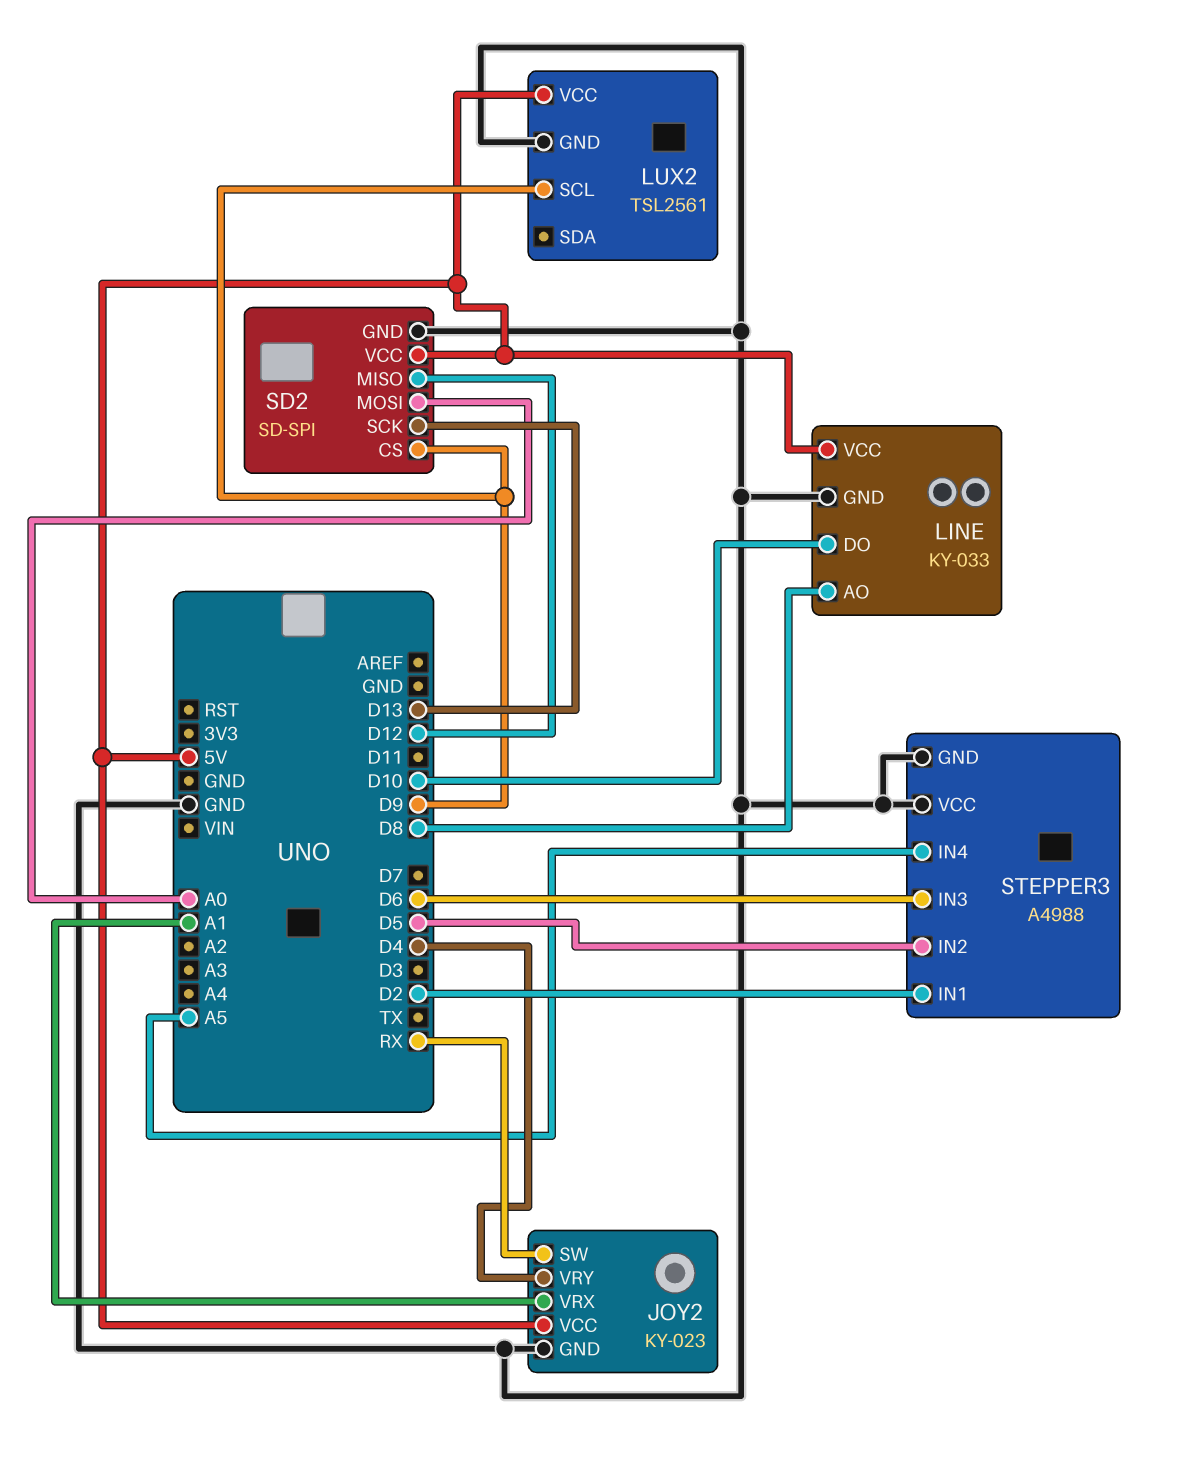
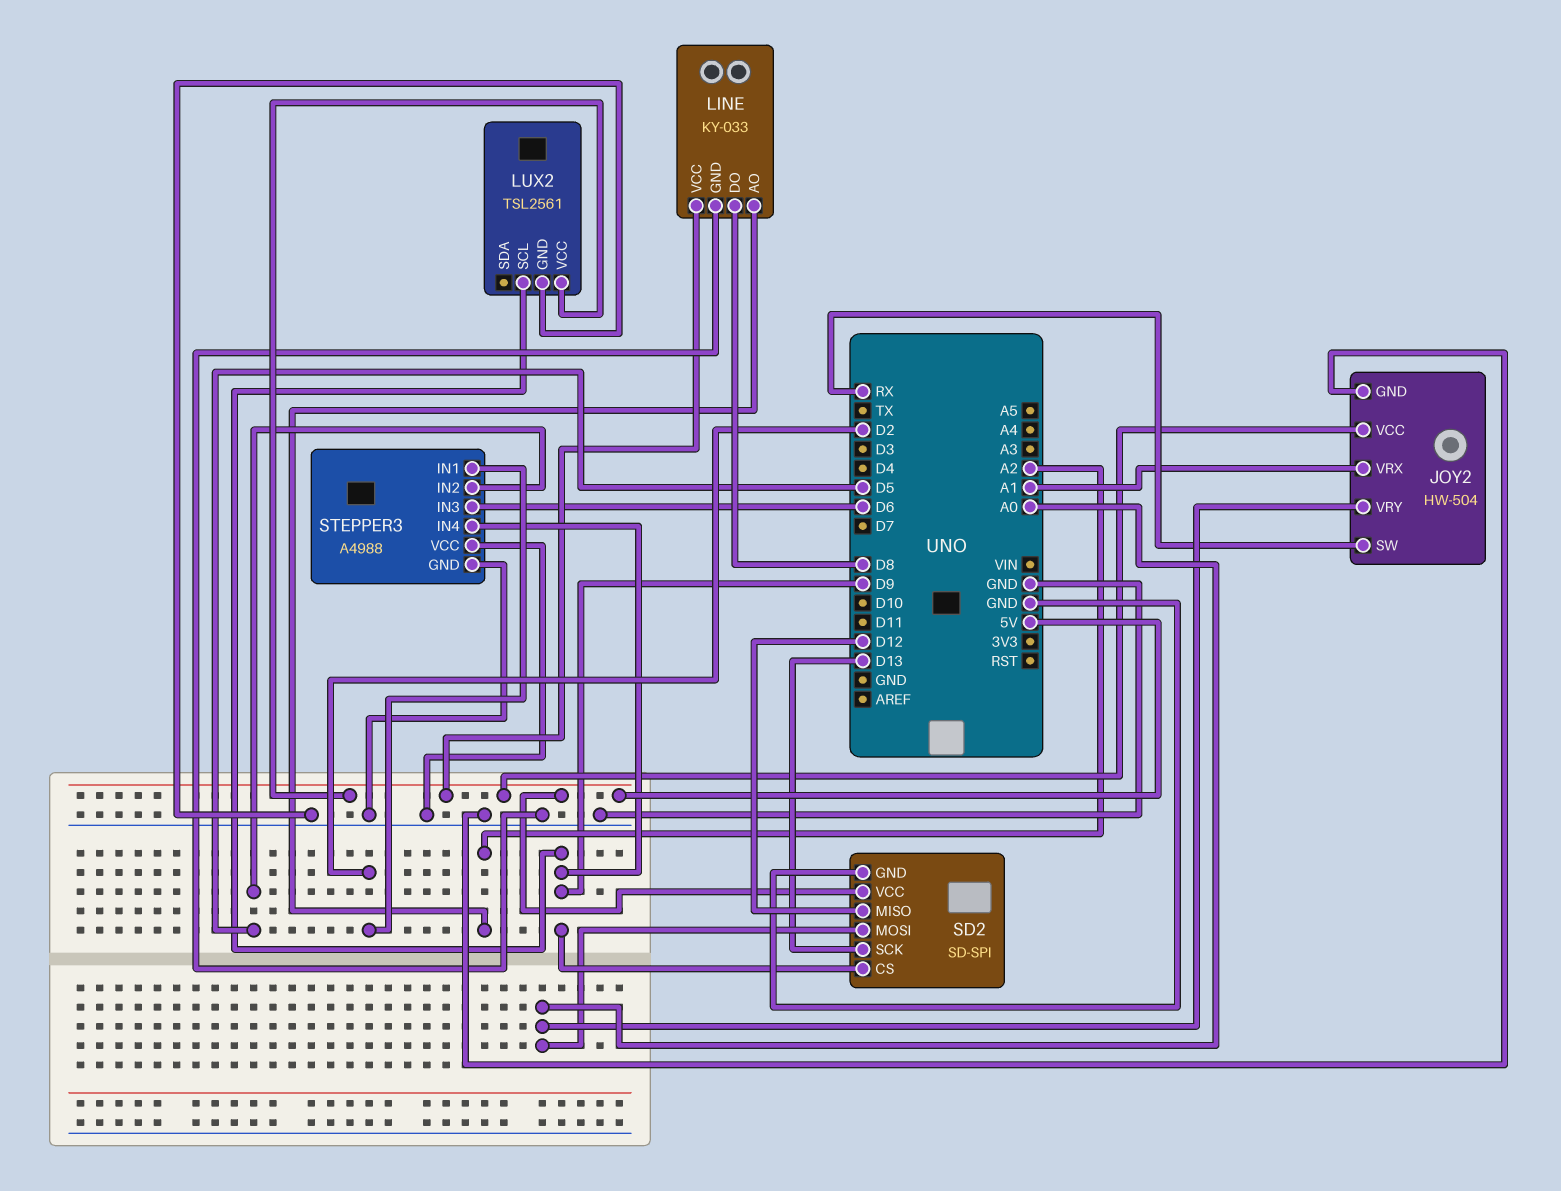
JOY2: KY-023 -> HW-504
JOY2 pin VRY: D4 -> A0
LINE pin AO: D8 -> A2
LINE pin DO: D10 -> D8
STEPPER3 pin IN4: A5 -> D9

